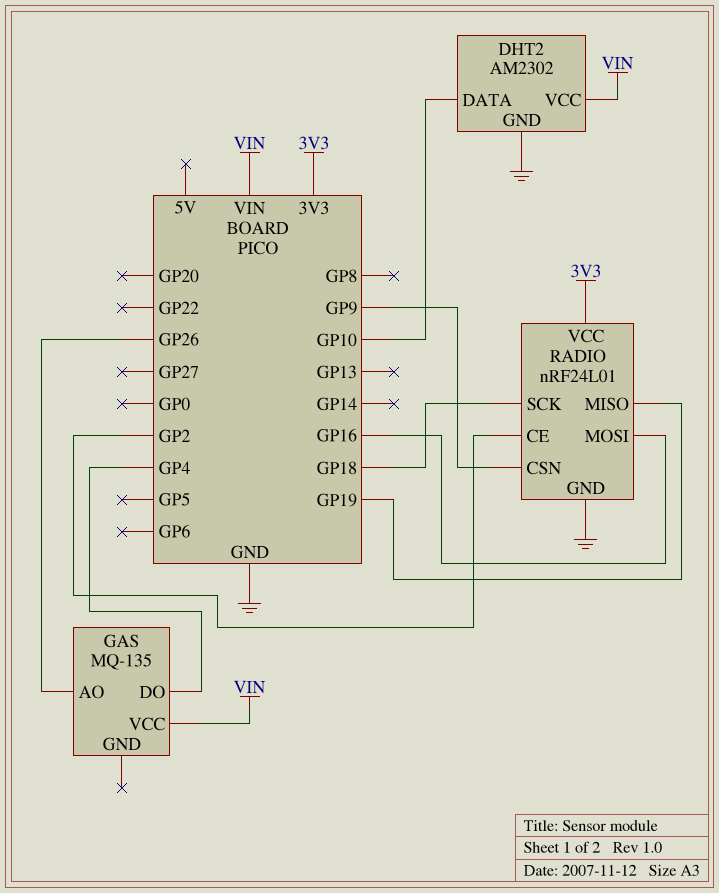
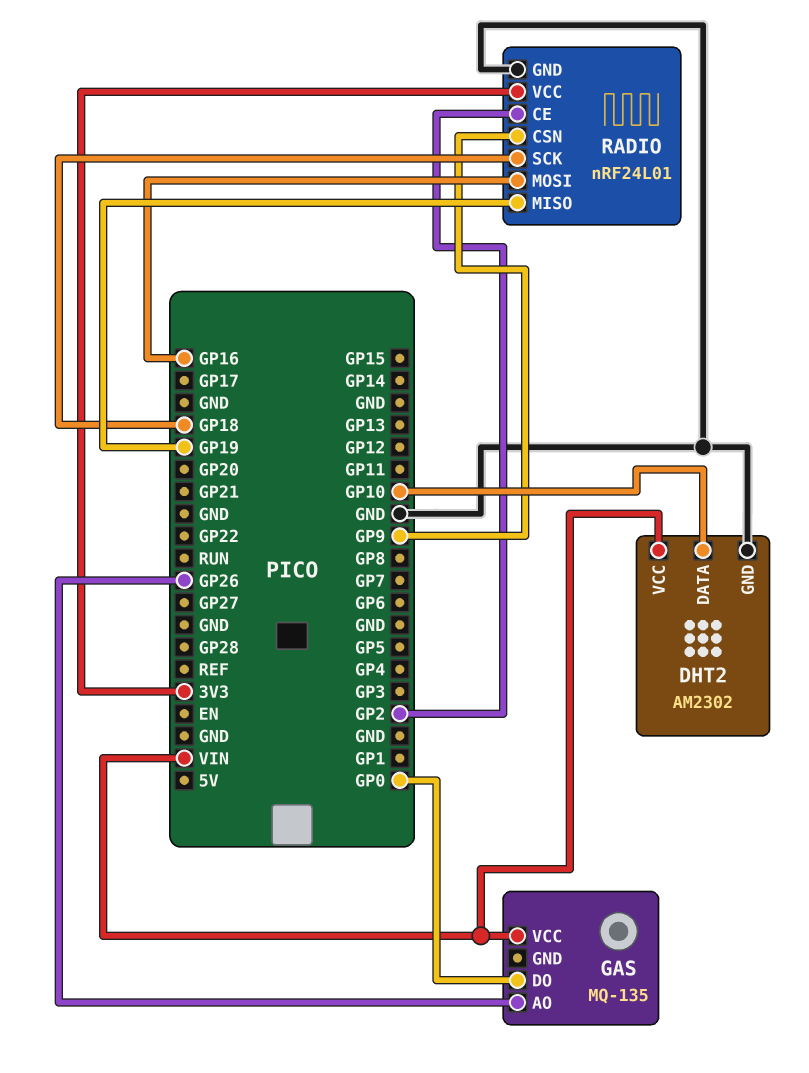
GAS pin DO: GP4 -> GP0

